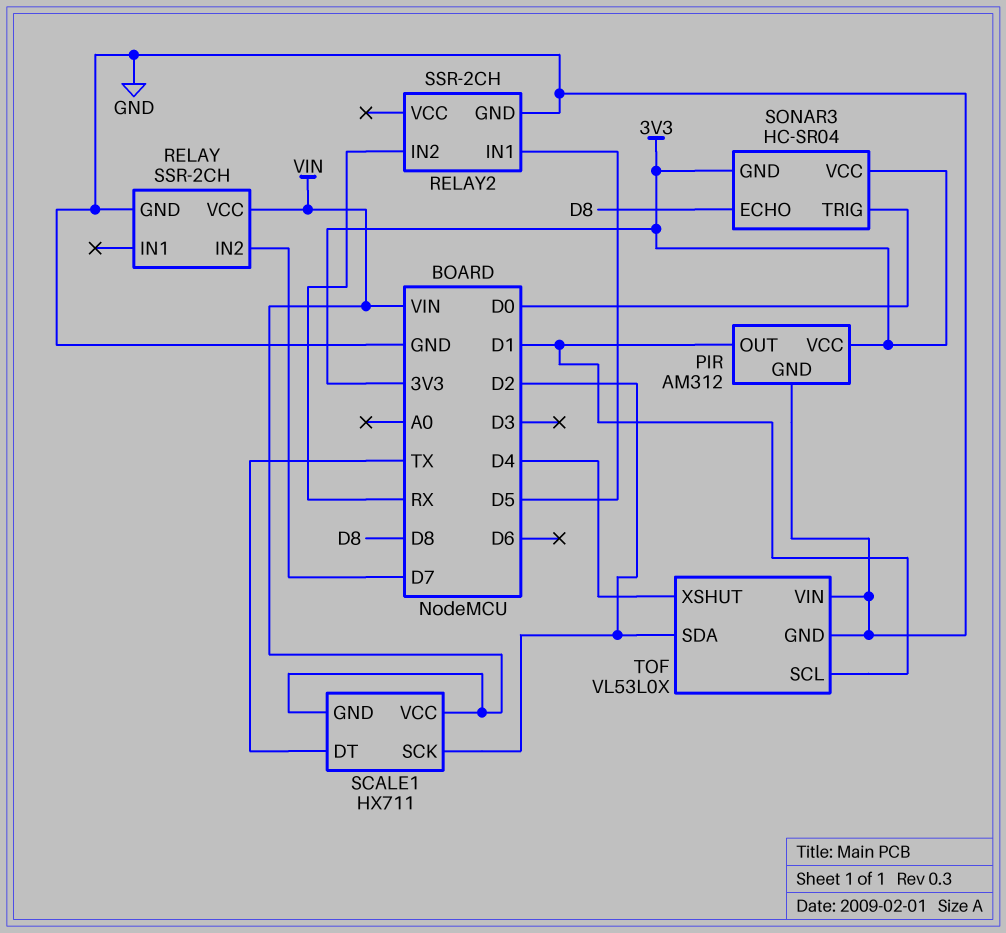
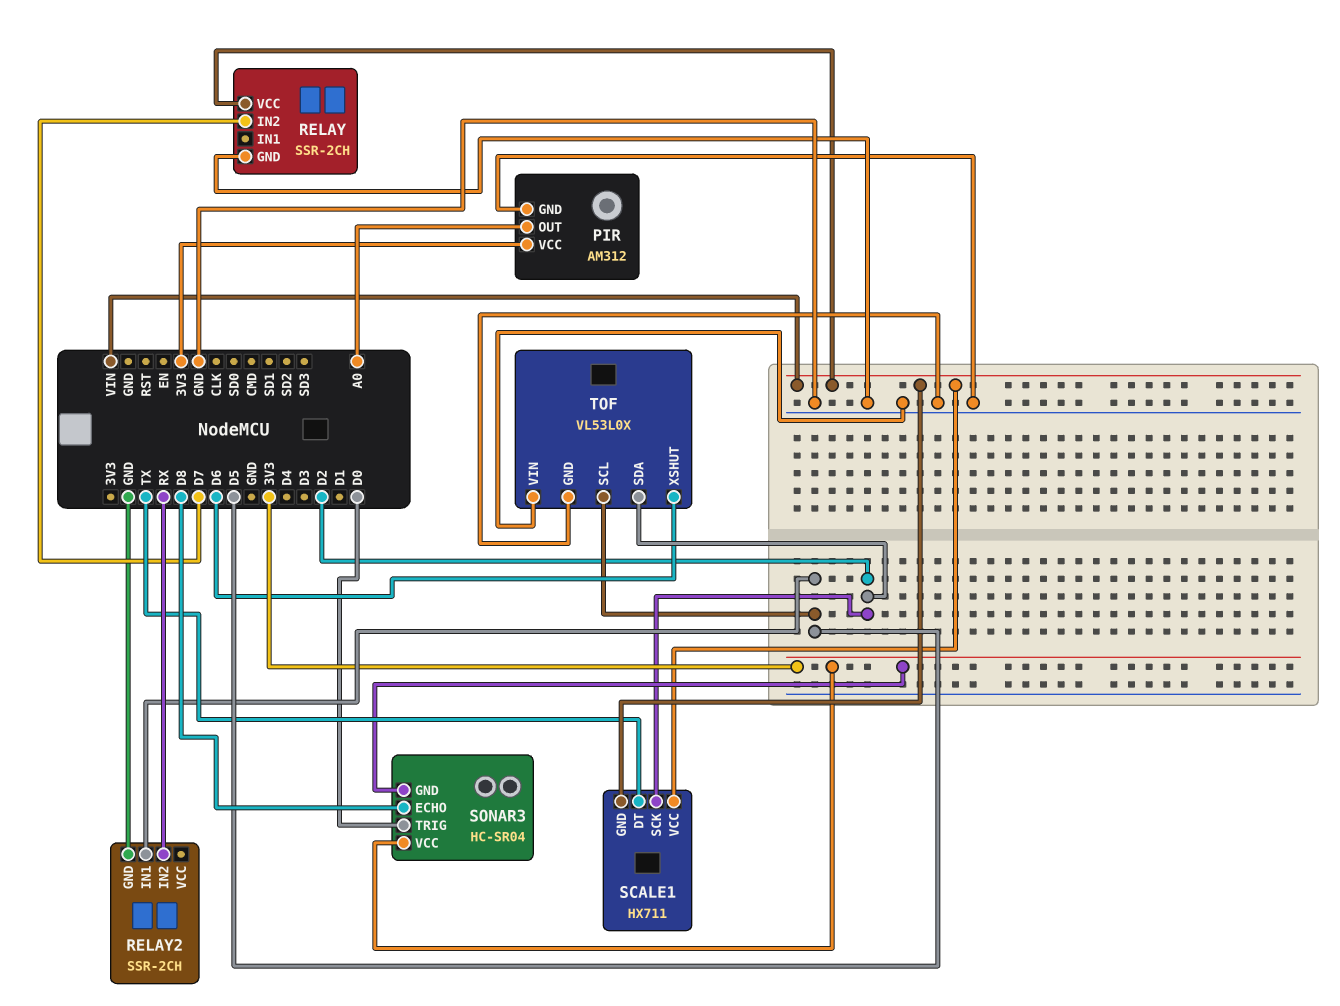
PIR pin OUT: D1 -> A0
TOF pin SCL: D1 -> D5
TOF pin XSHUT: D4 -> D6

